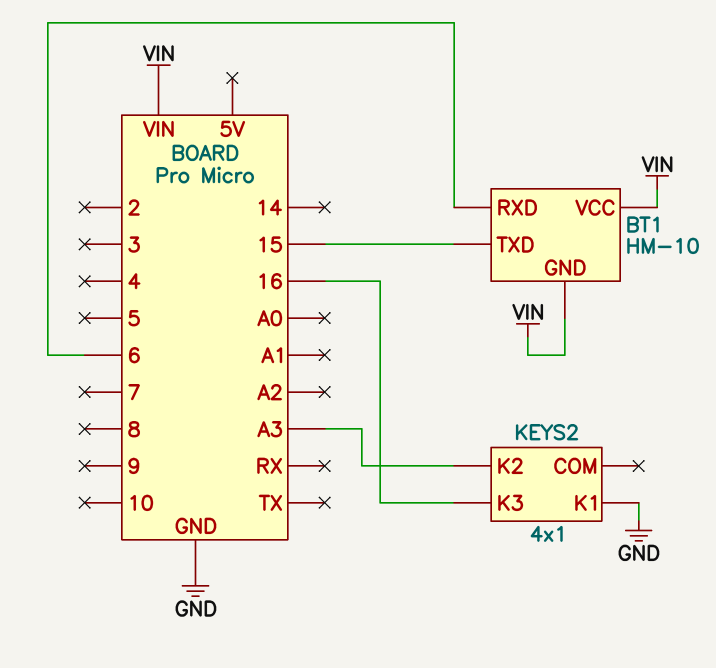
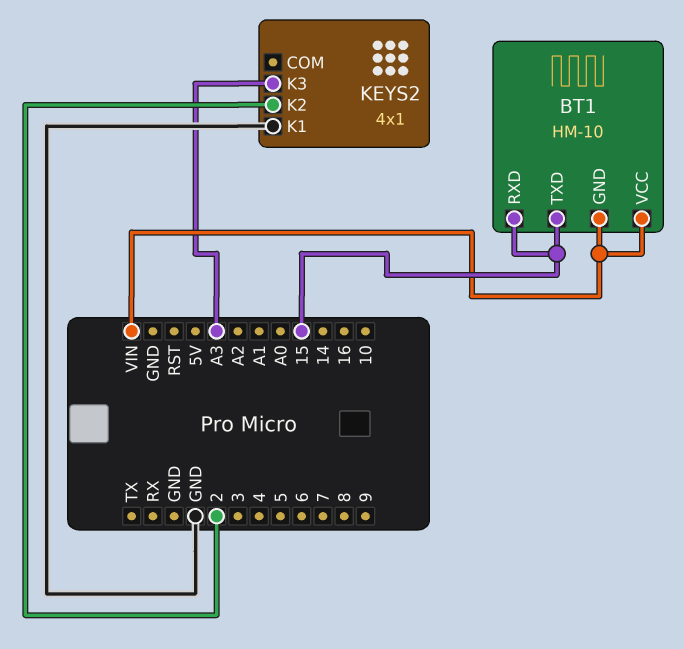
BT1 pin RXD: 6 -> 15
KEYS2 pin K2: A3 -> 2
KEYS2 pin K3: 16 -> A3

